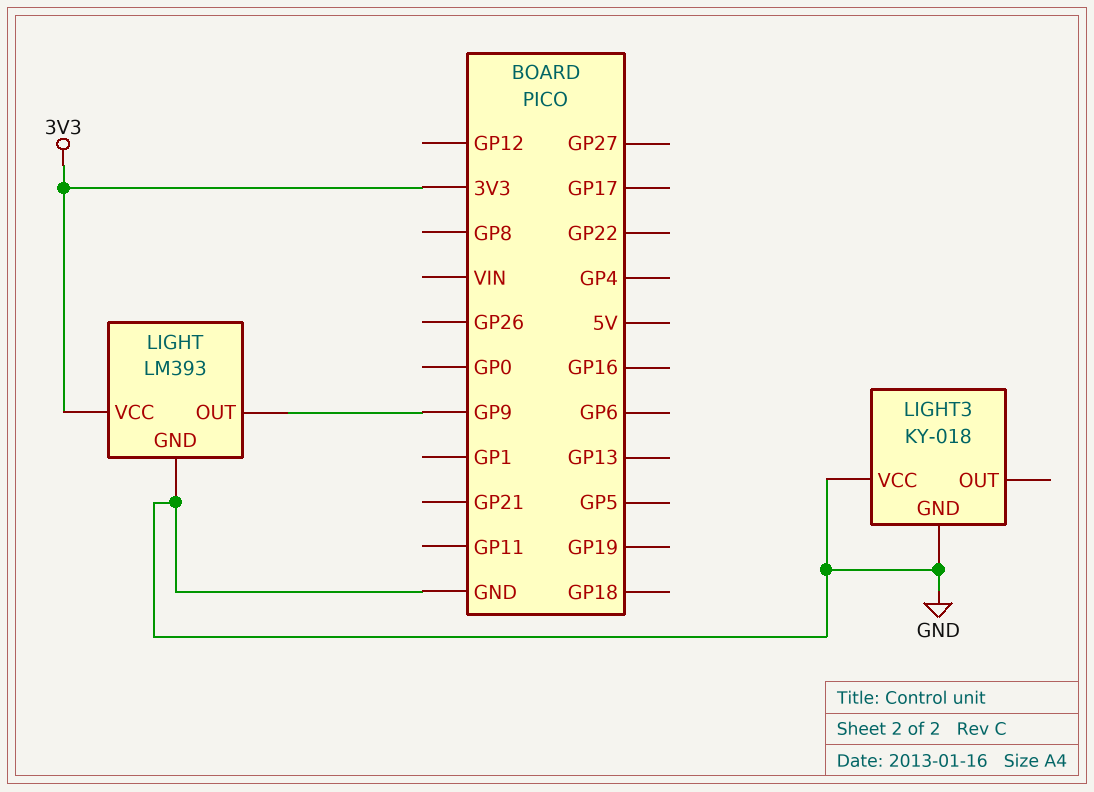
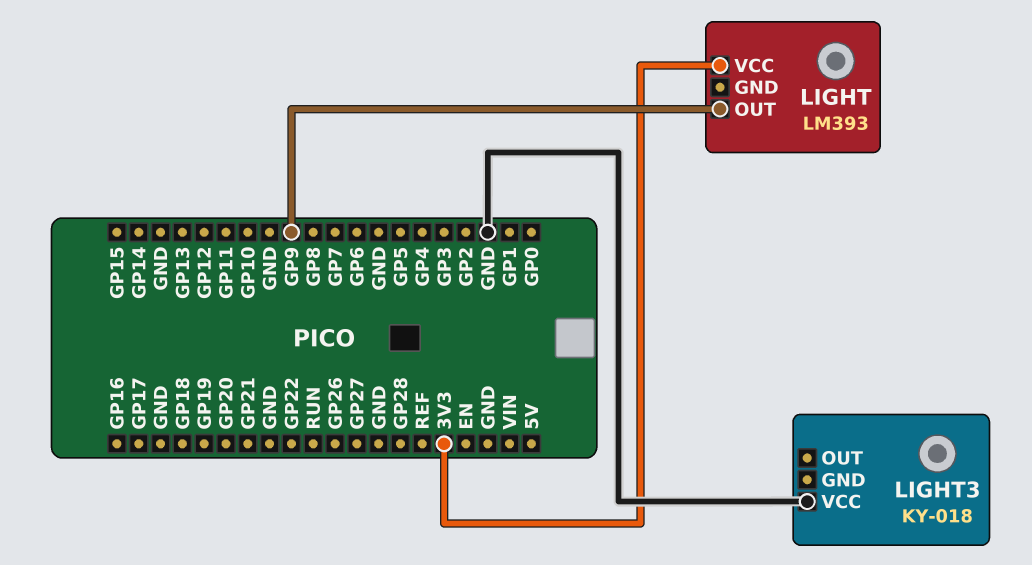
LIGHT pin GND: GND -> none
LIGHT3 pin GND: GND -> none

